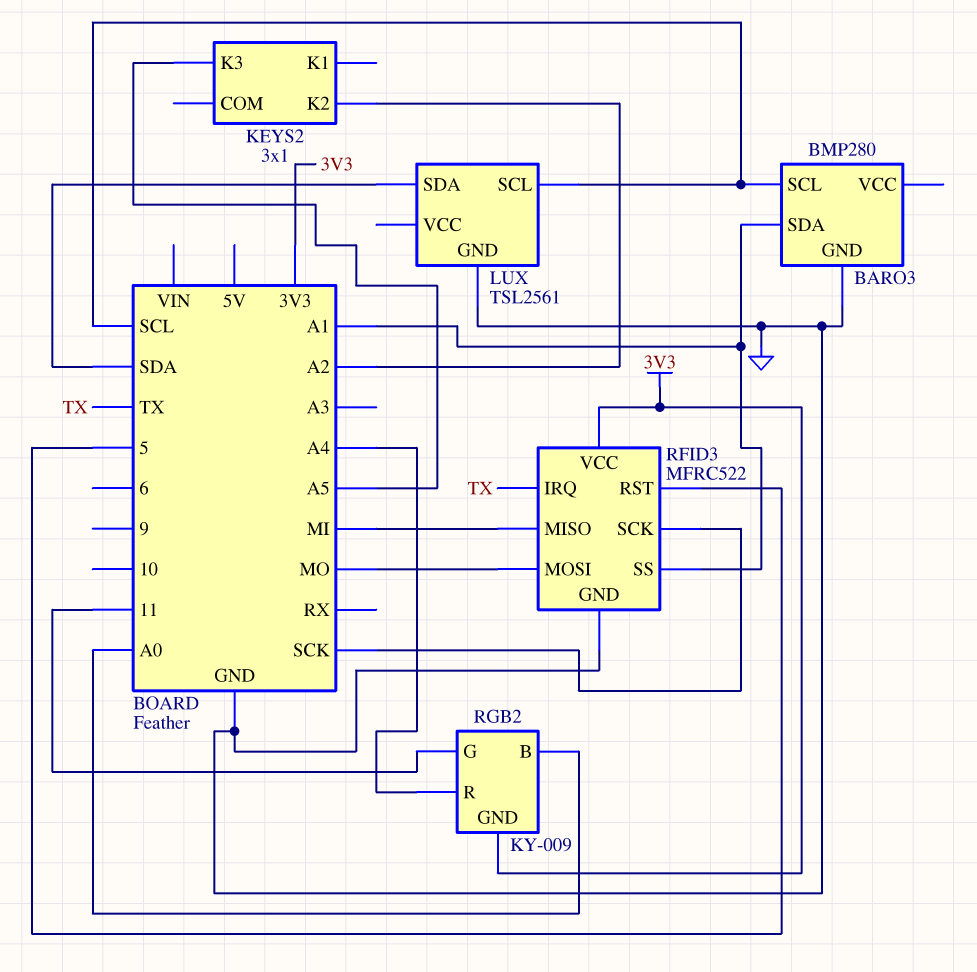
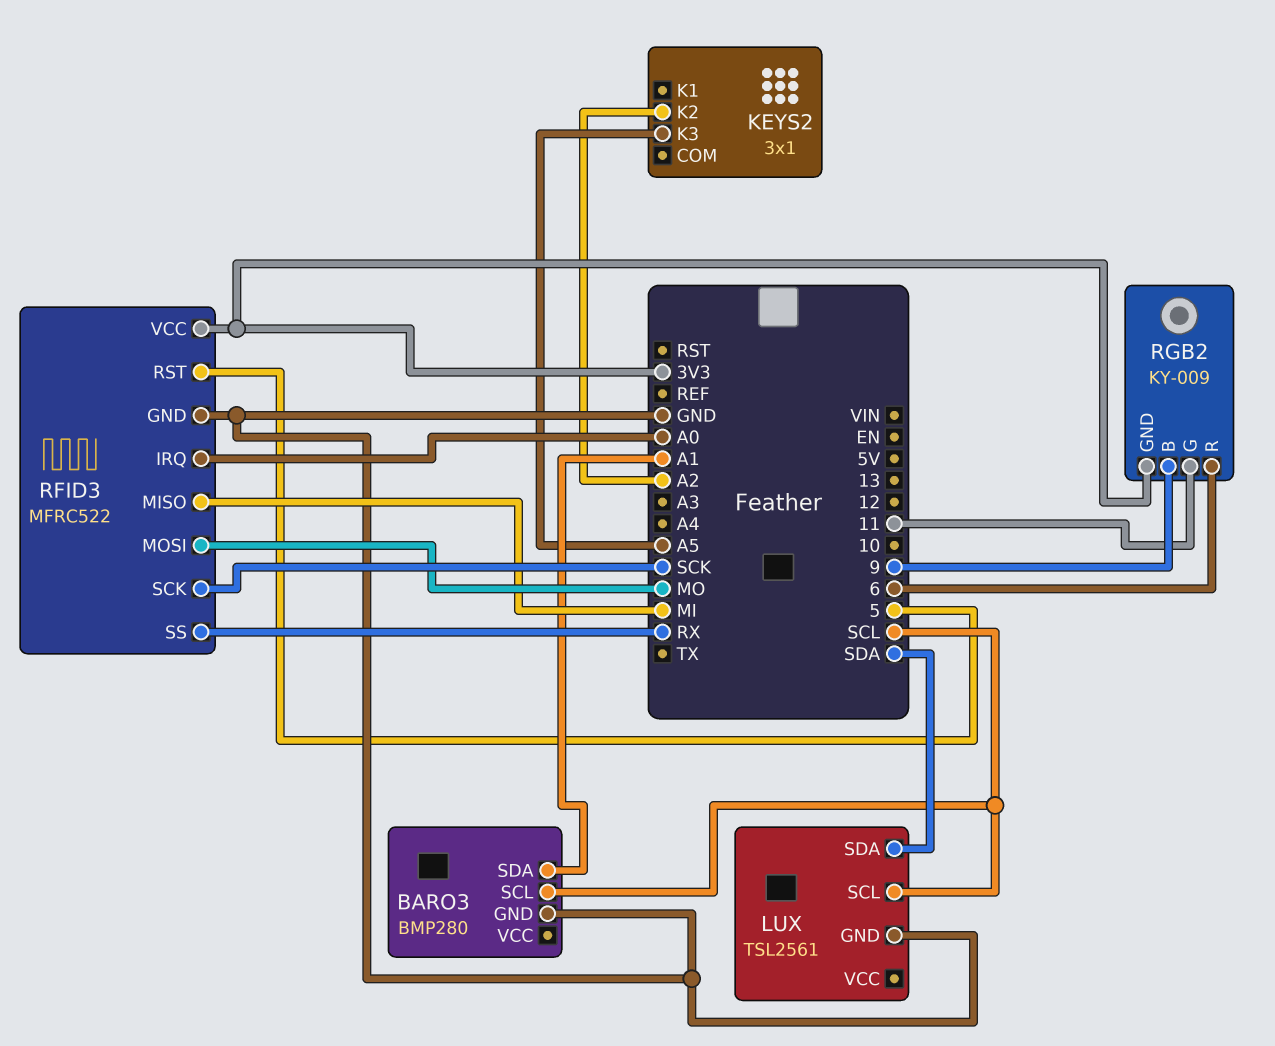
RFID3 pin IRQ: TX -> A0
RFID3 pin SS: A1 -> RX
RGB2 pin B: A0 -> 9
RGB2 pin R: A4 -> 6

